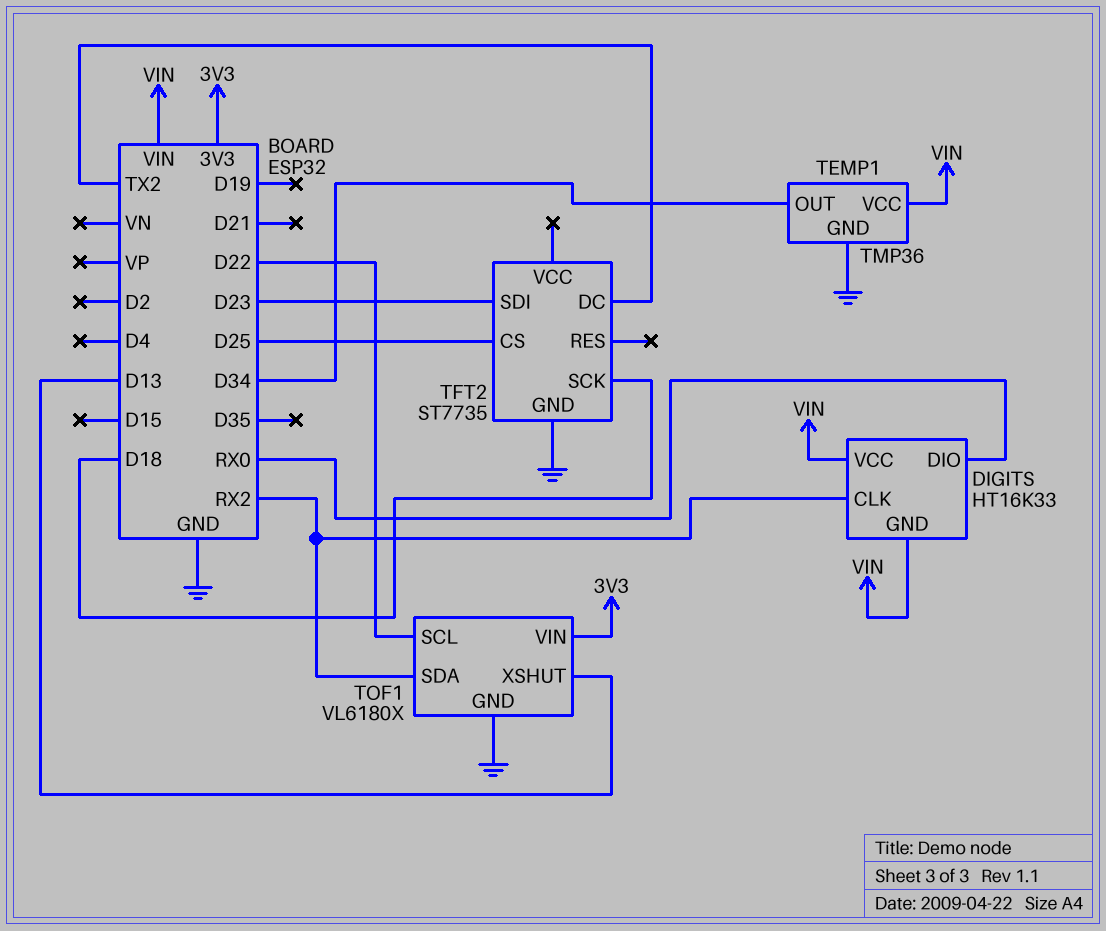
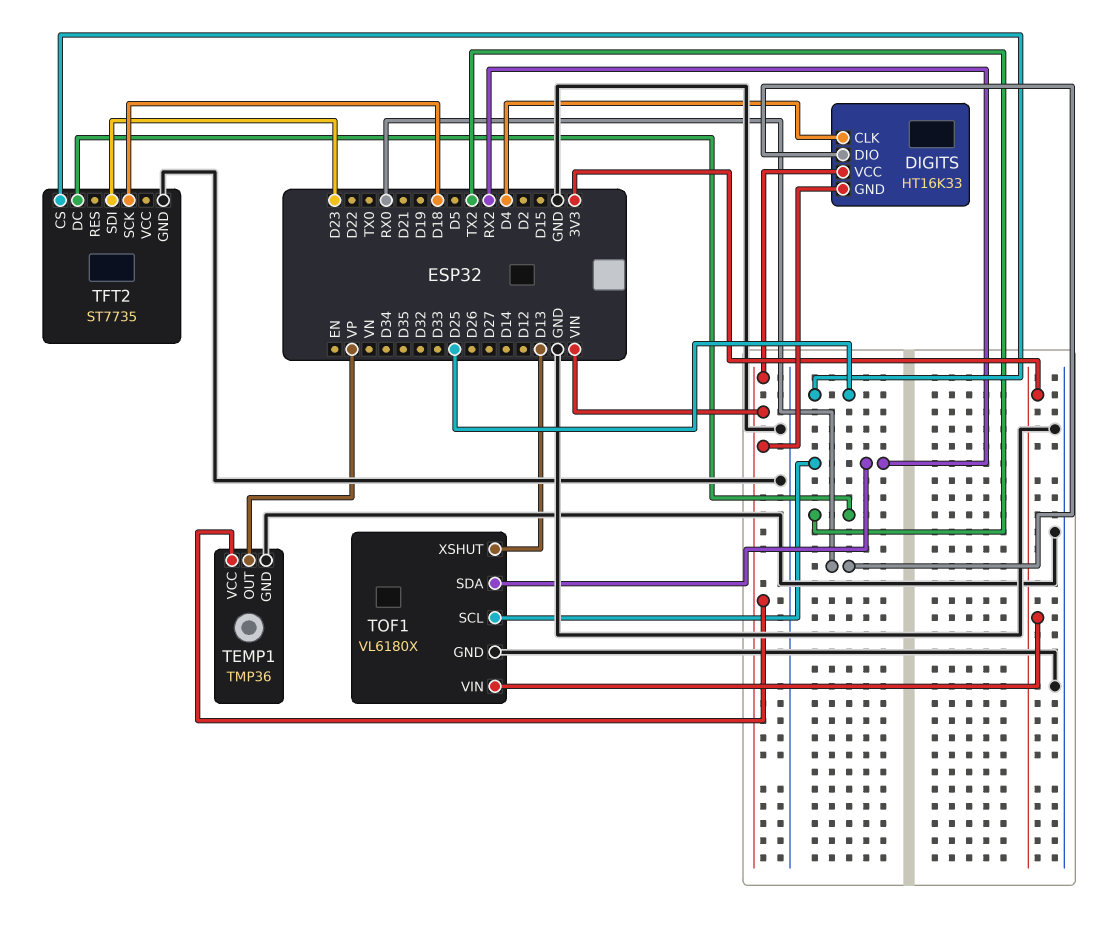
DIGITS pin CLK: RX2 -> D4
TEMP1 pin OUT: D34 -> VP
TOF1 pin SCL: D22 -> RX2

